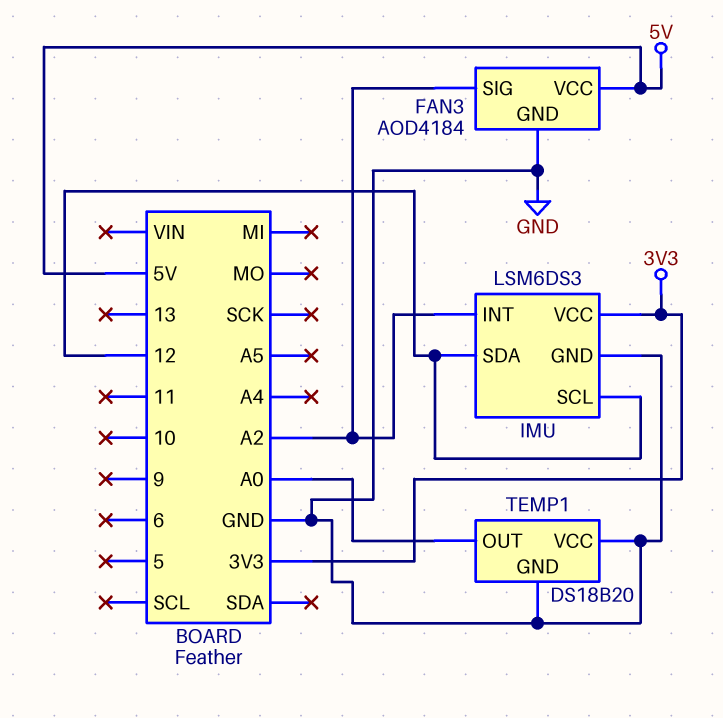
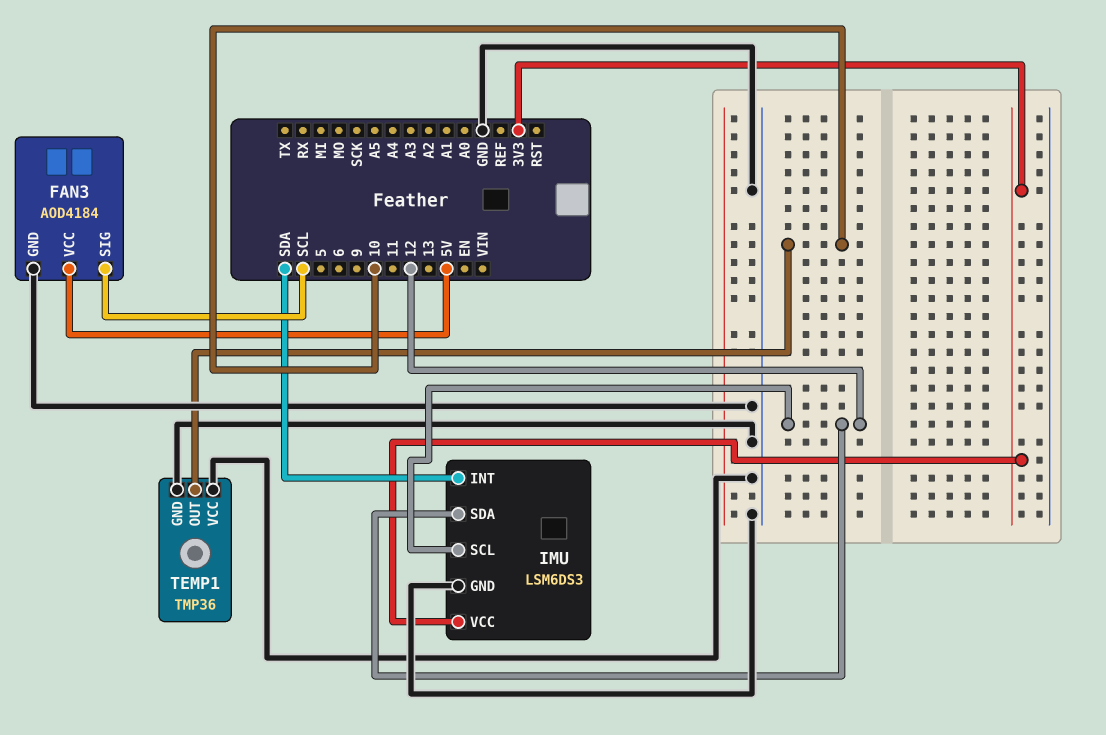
FAN3 pin SIG: A2 -> SCL
IMU pin INT: A2 -> SDA
TEMP1: DS18B20 -> TMP36
TEMP1 pin OUT: A0 -> 10

